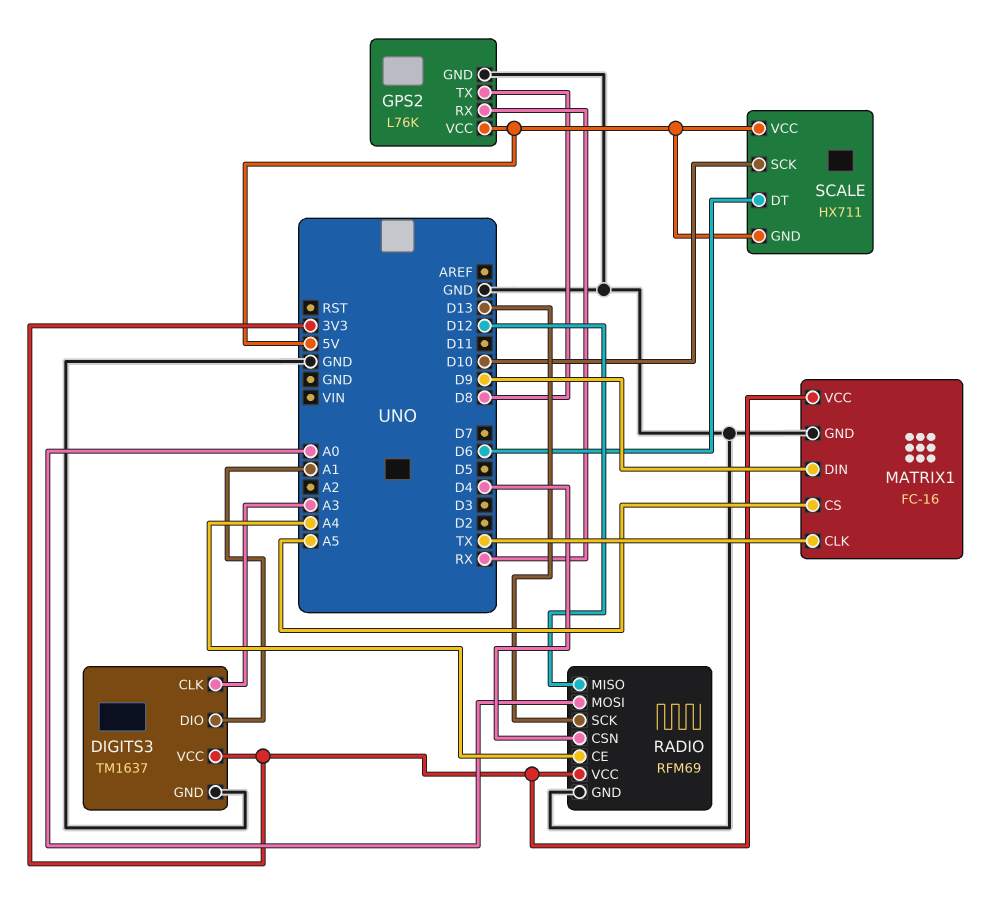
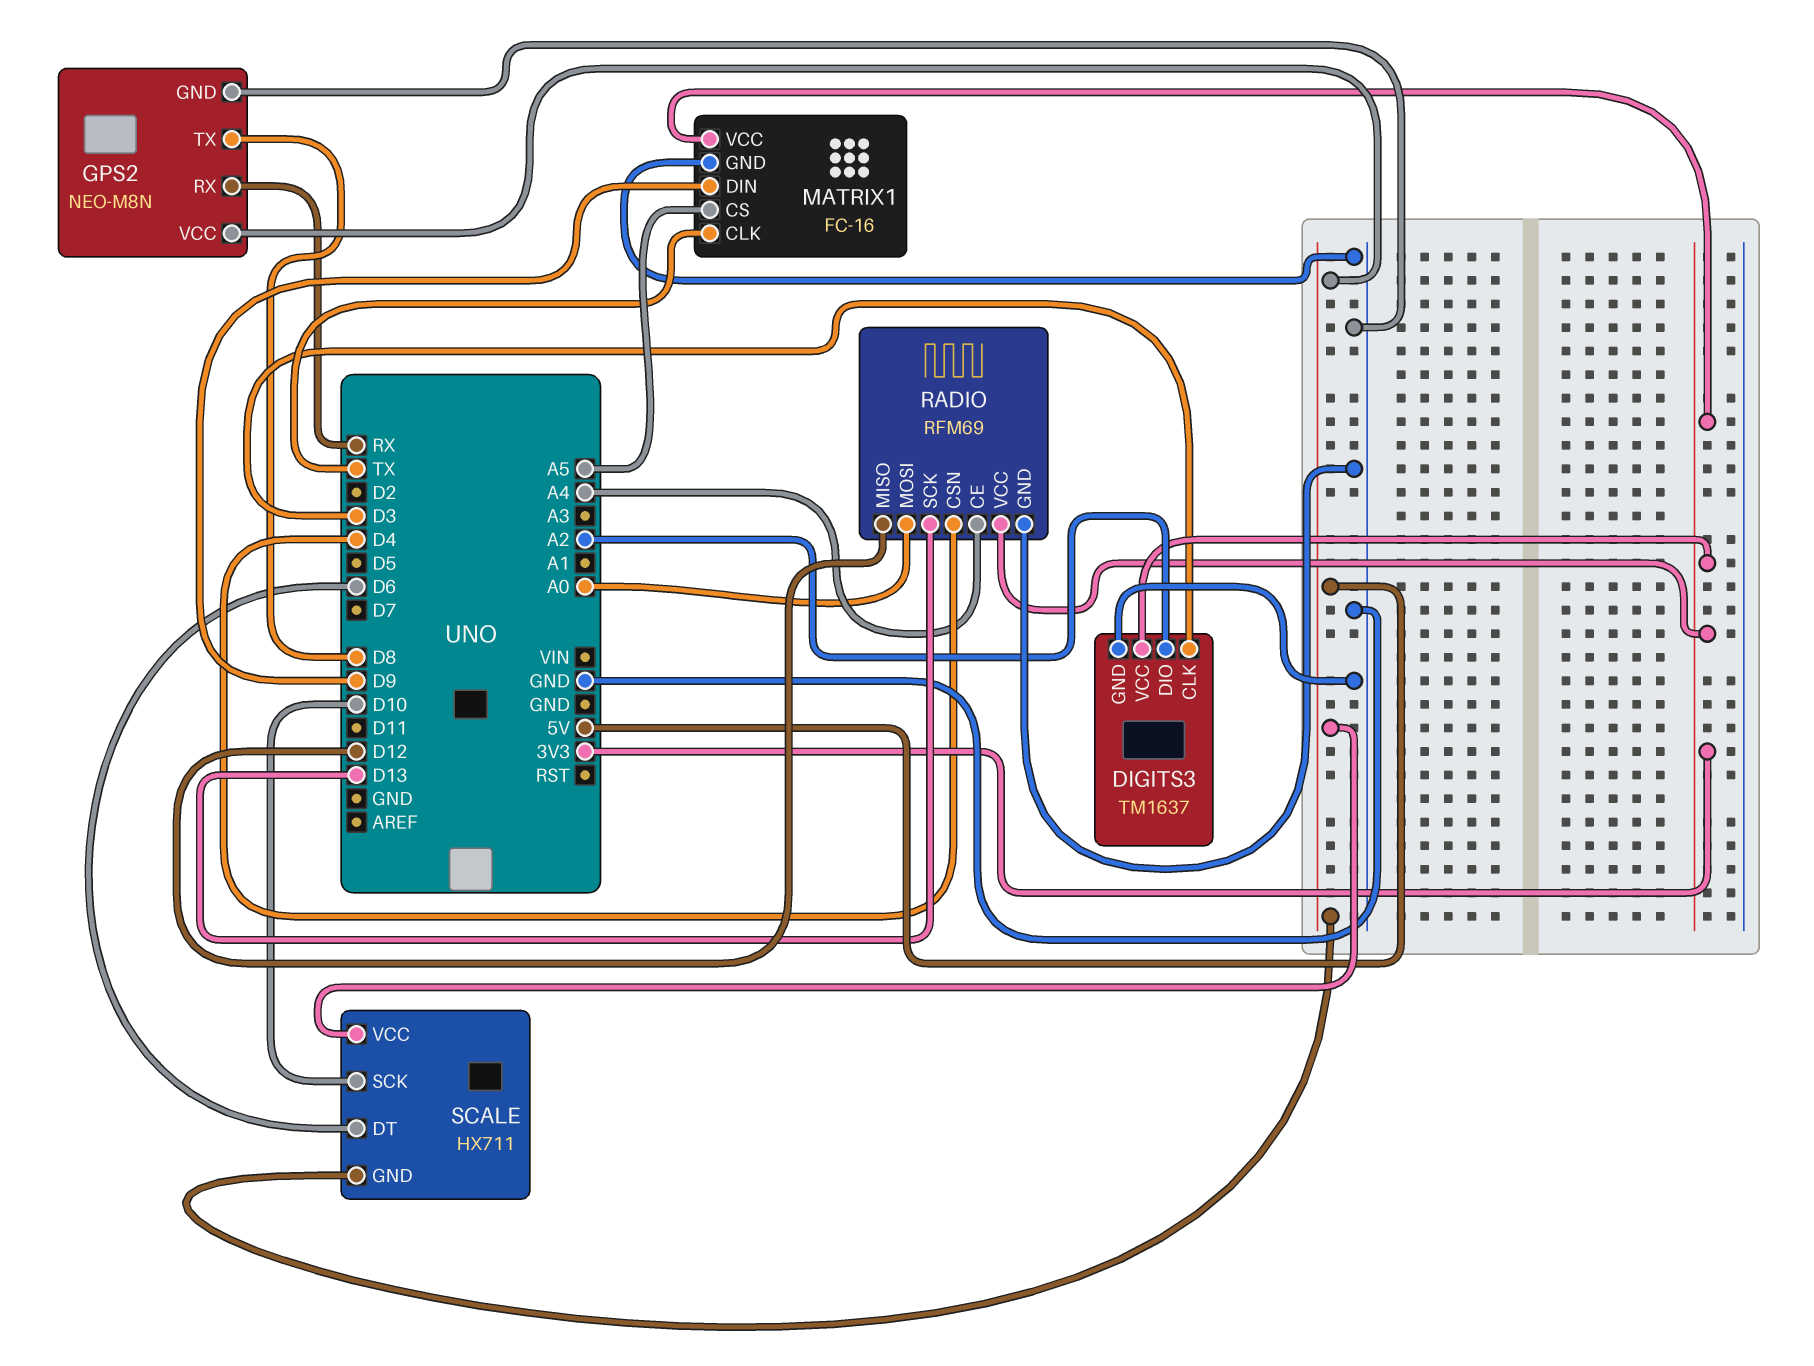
DIGITS3 pin CLK: A3 -> D3
DIGITS3 pin DIO: A1 -> A2
GPS2: L76K -> NEO-M8N

